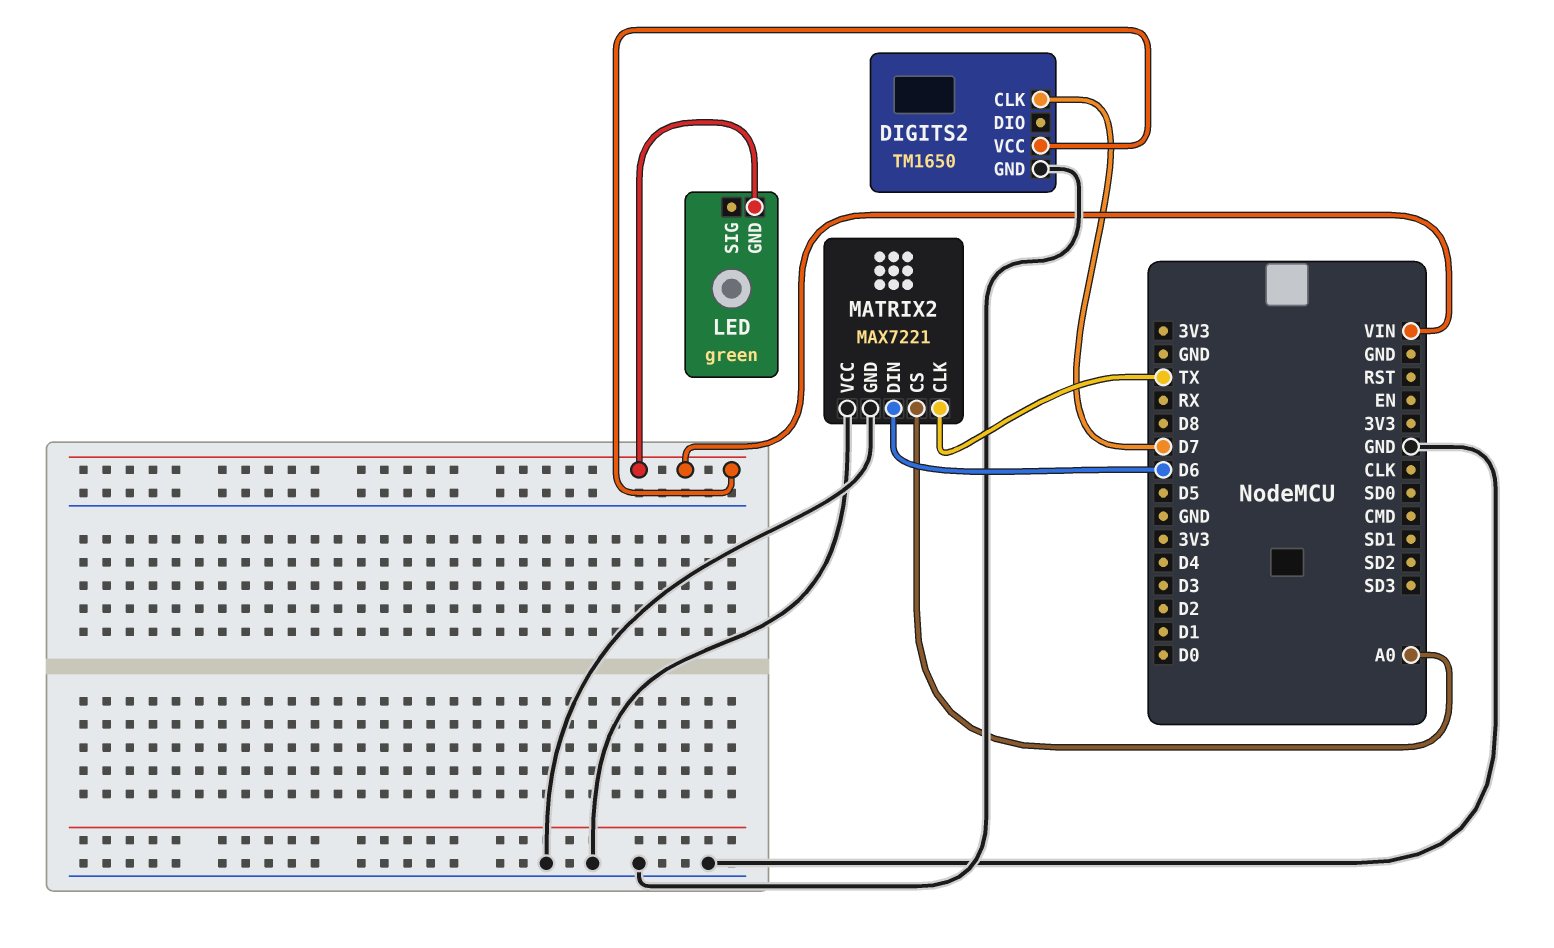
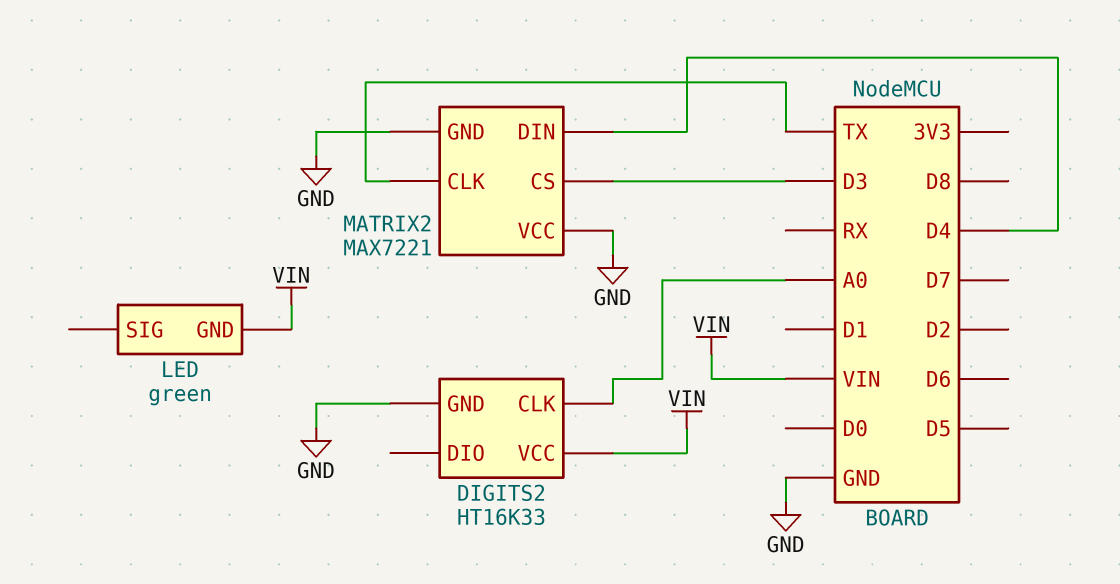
DIGITS2: TM1650 -> HT16K33
DIGITS2 pin CLK: D7 -> A0
MATRIX2 pin CS: A0 -> D3
MATRIX2 pin DIN: D6 -> D4

